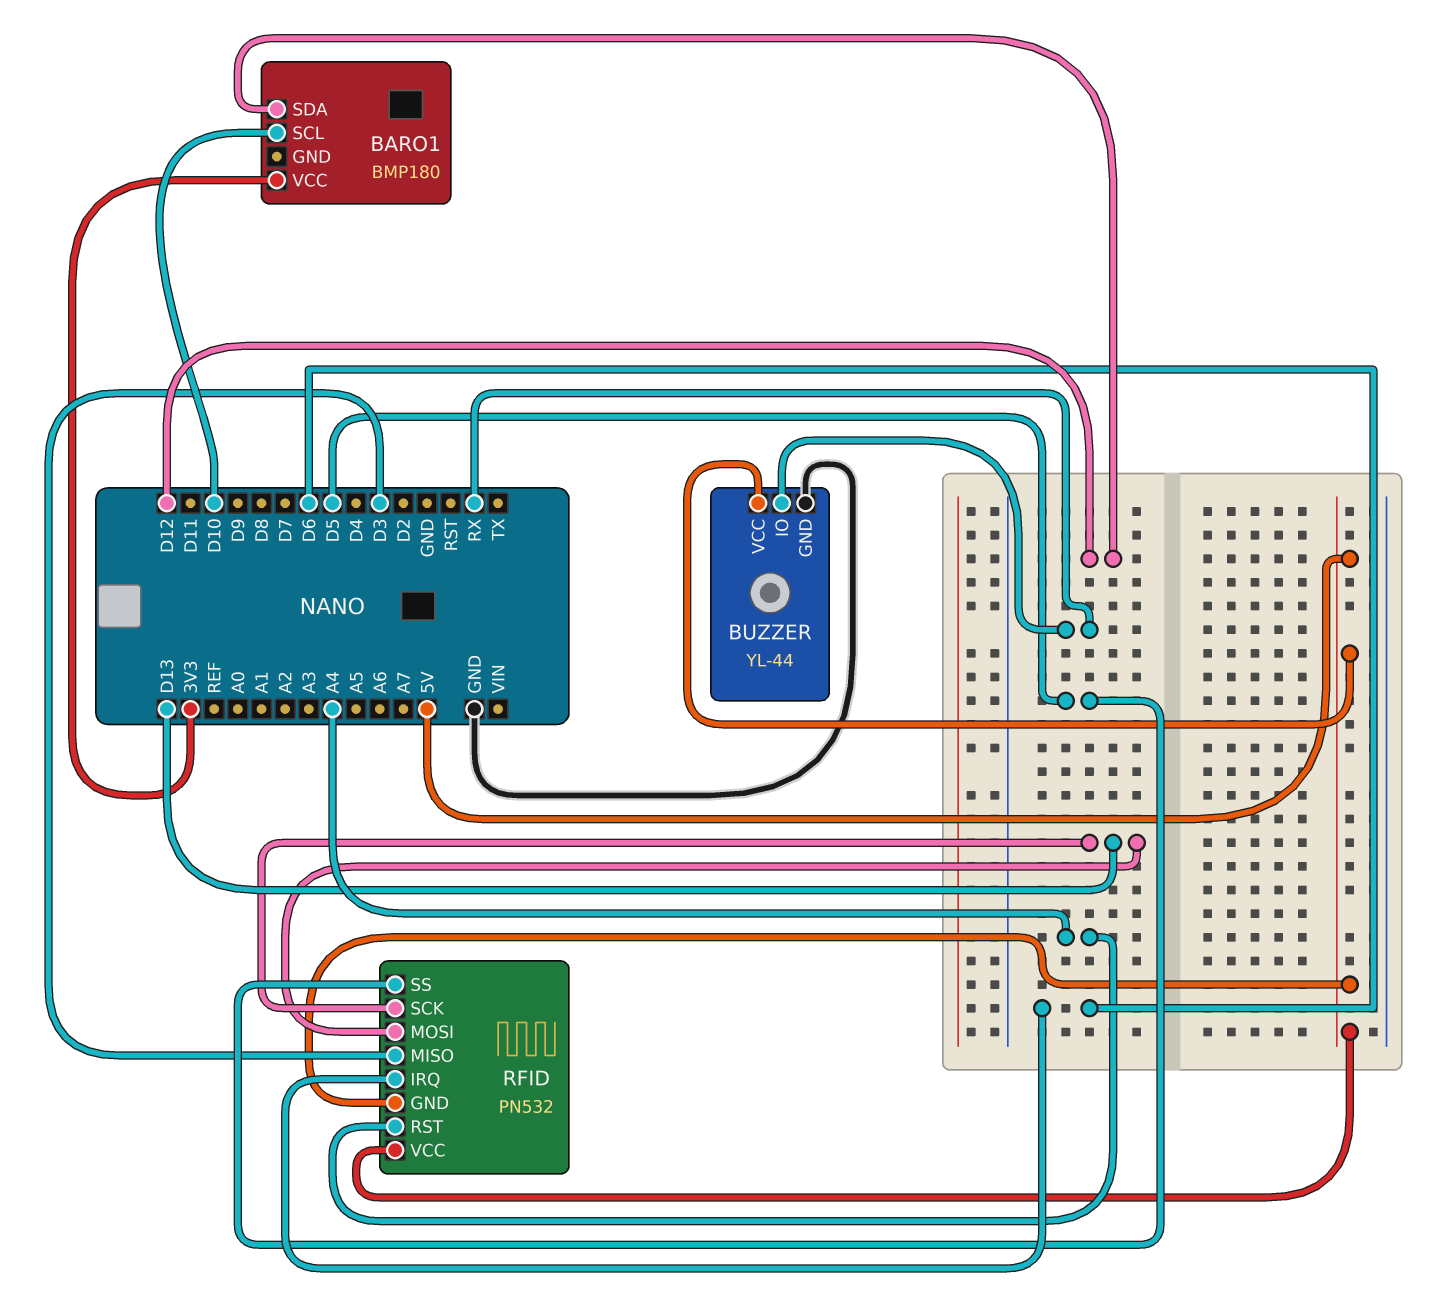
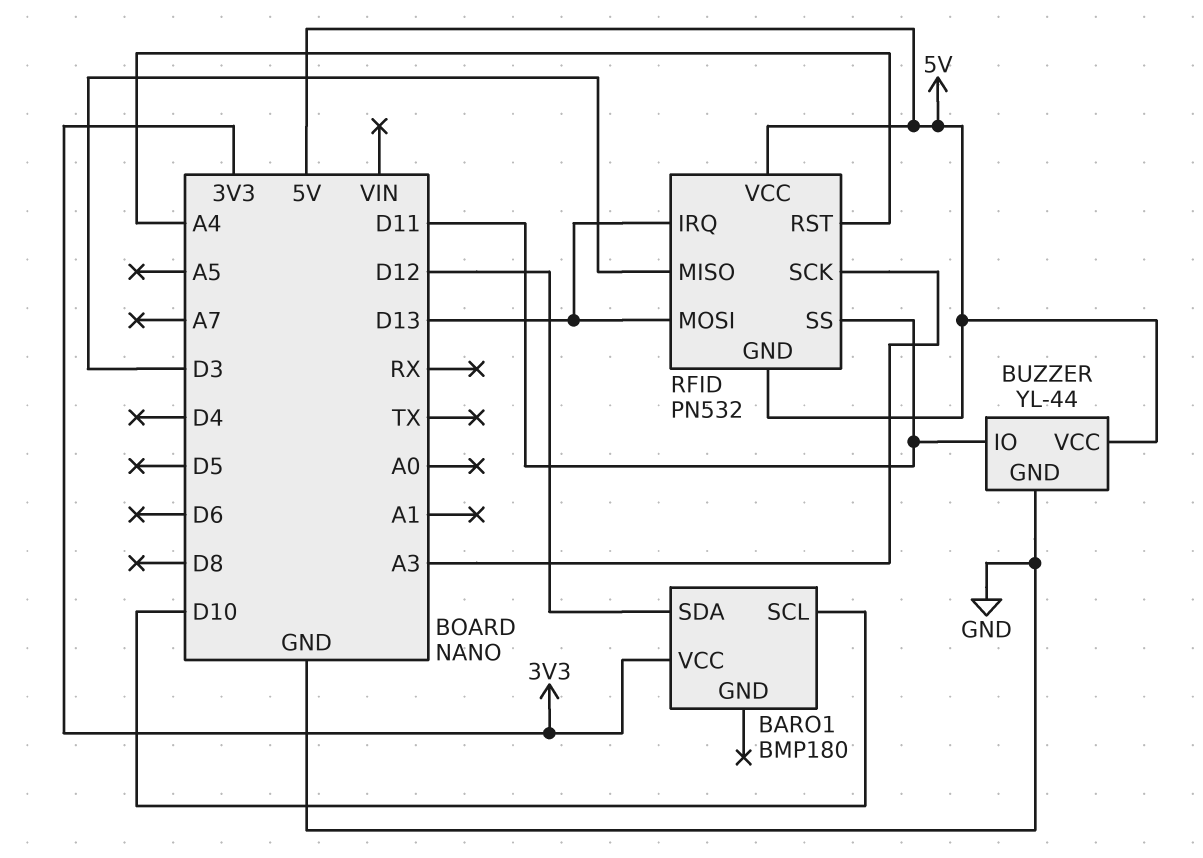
BUZZER pin IO: RX -> D11
RFID pin IRQ: D6 -> D13
RFID pin SCK: D13 -> A3
RFID pin SS: D5 -> D11

